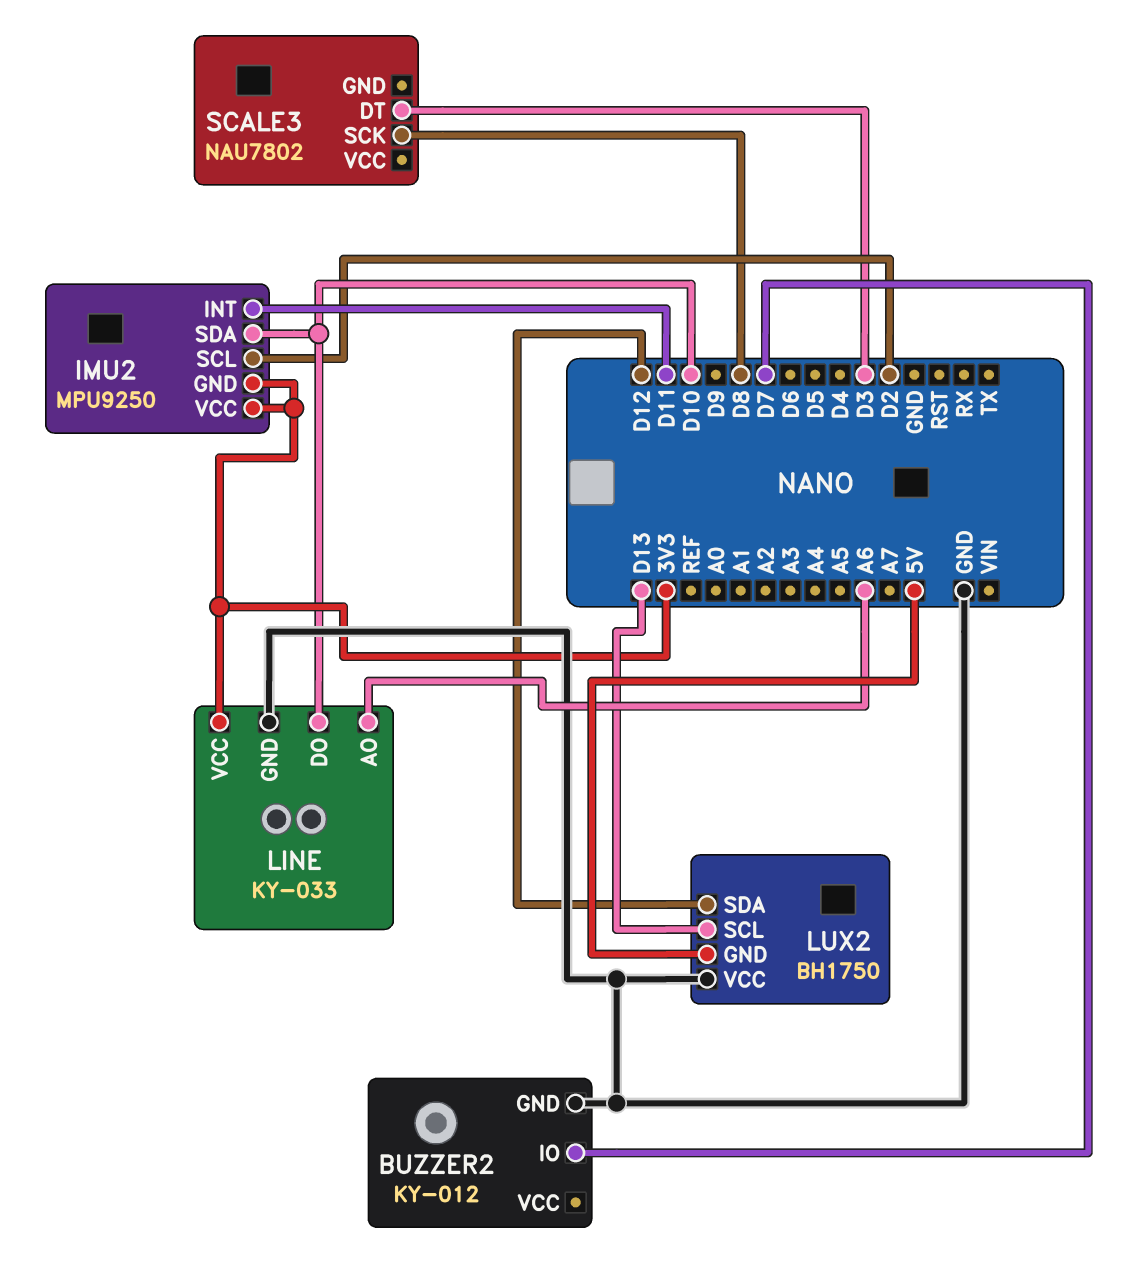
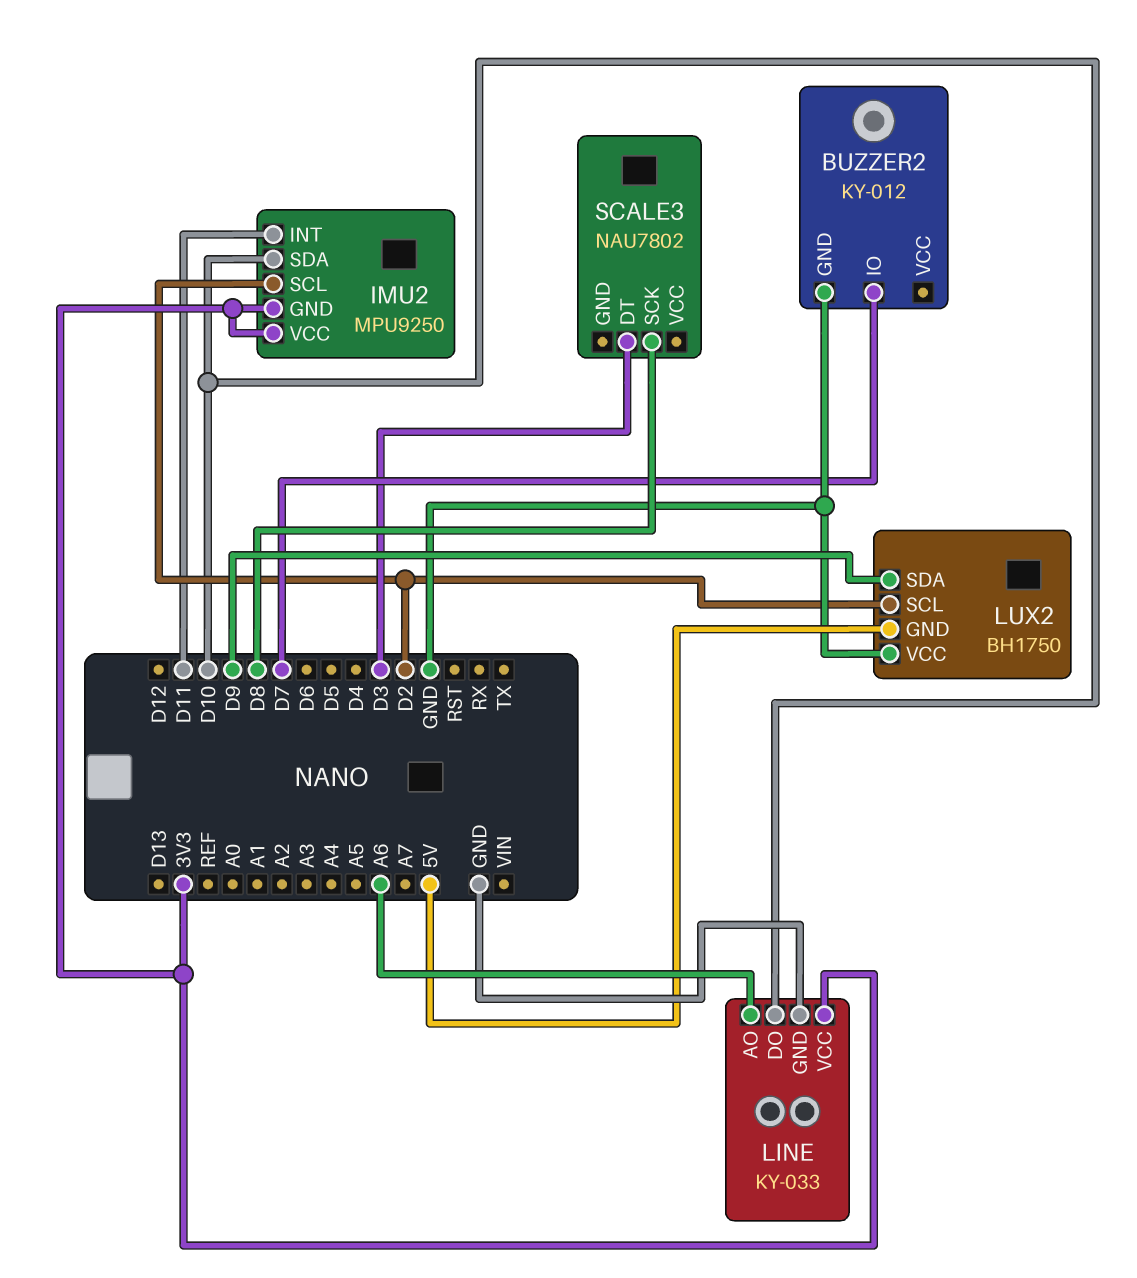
LUX2 pin SCL: D13 -> D2
LUX2 pin SDA: D12 -> D9

